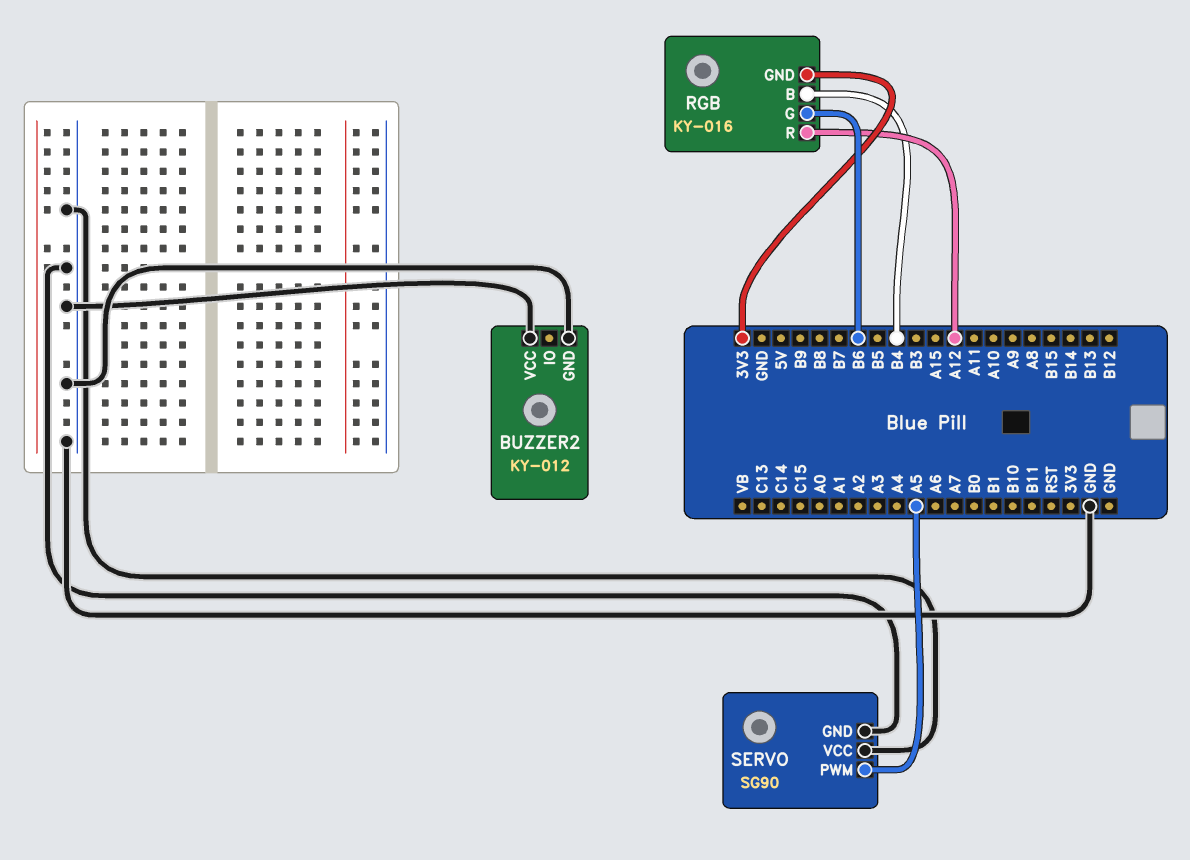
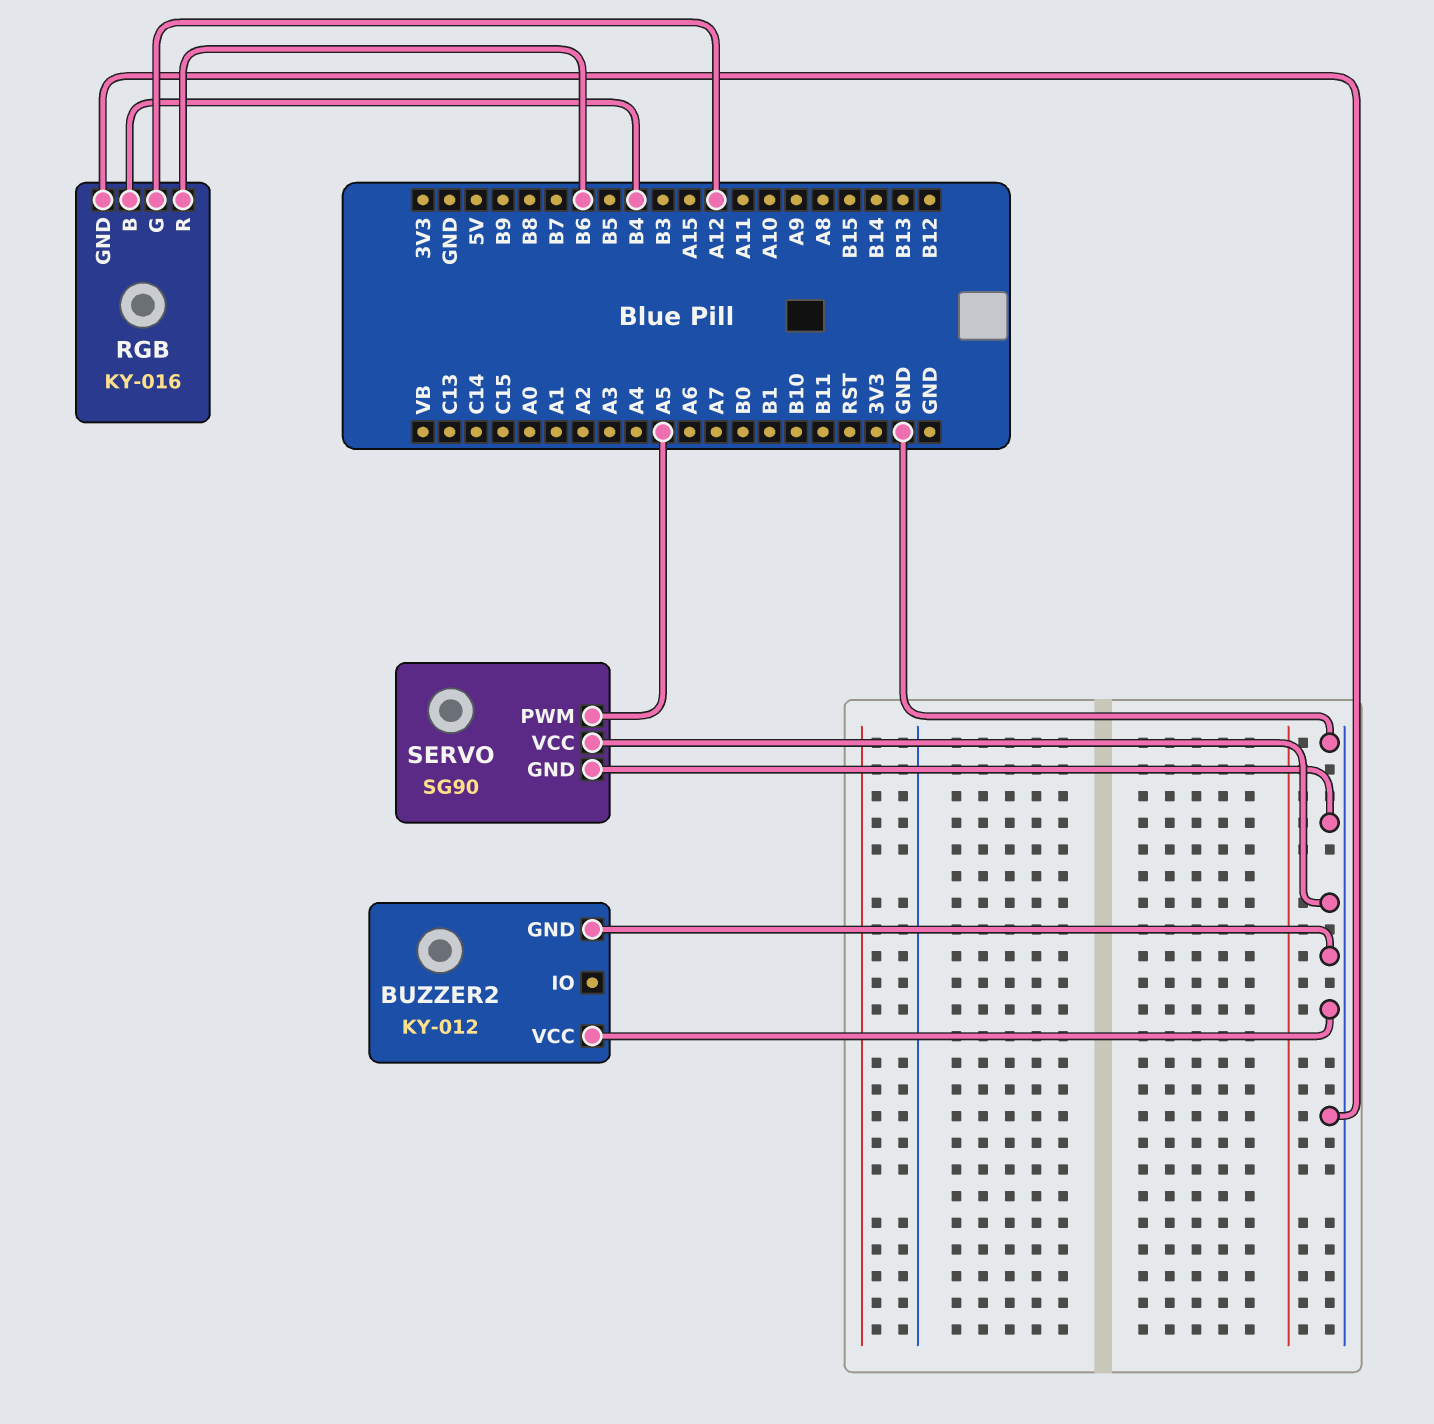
RGB pin G: B6 -> A12
RGB pin GND: 3V3 -> GND
RGB pin R: A12 -> B6

